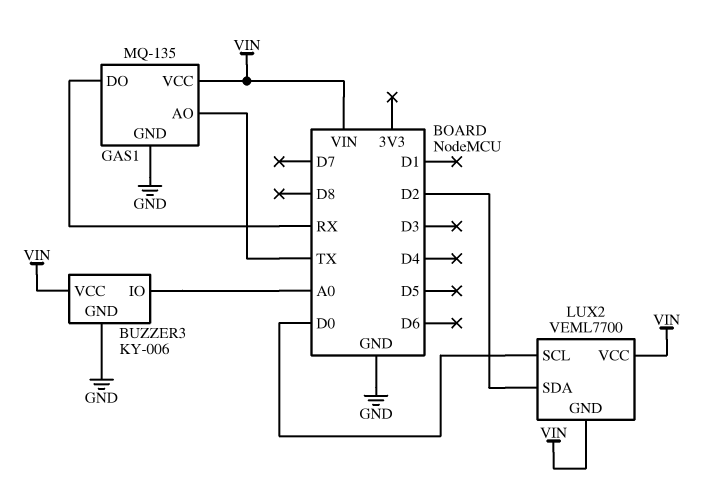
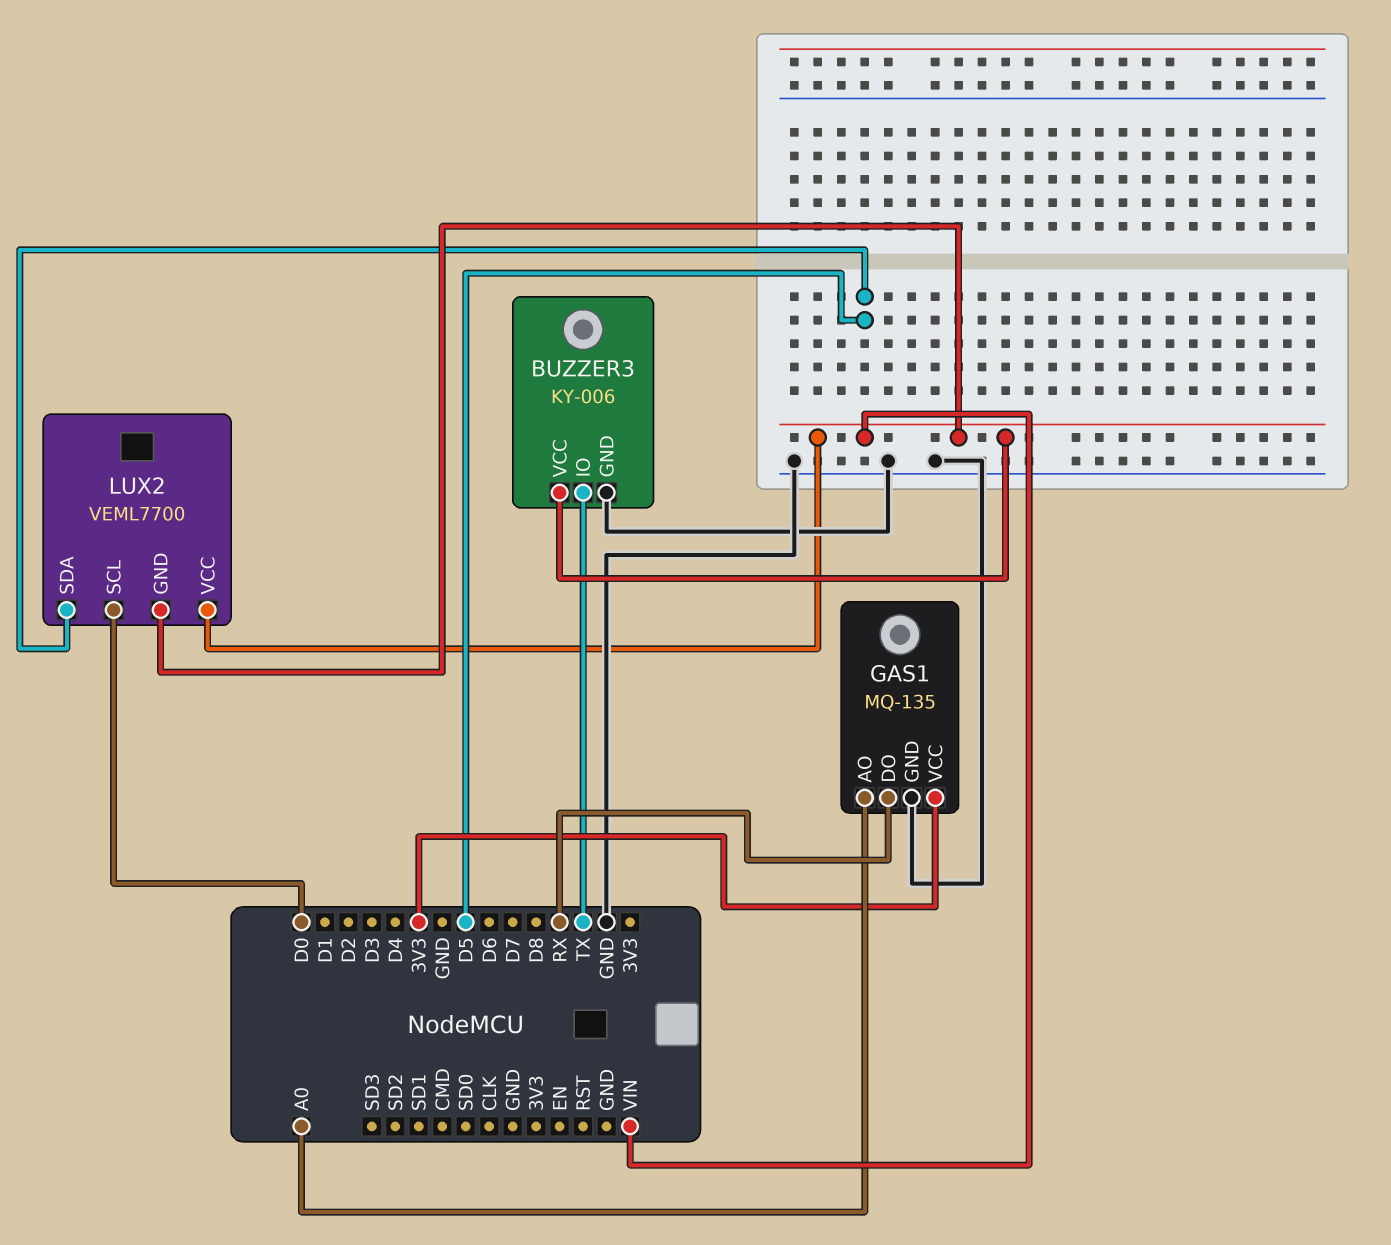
BUZZER3 pin IO: A0 -> TX
GAS1 pin AO: TX -> A0
GAS1 pin VCC: VIN -> 3V3
LUX2 pin SDA: D2 -> D5

